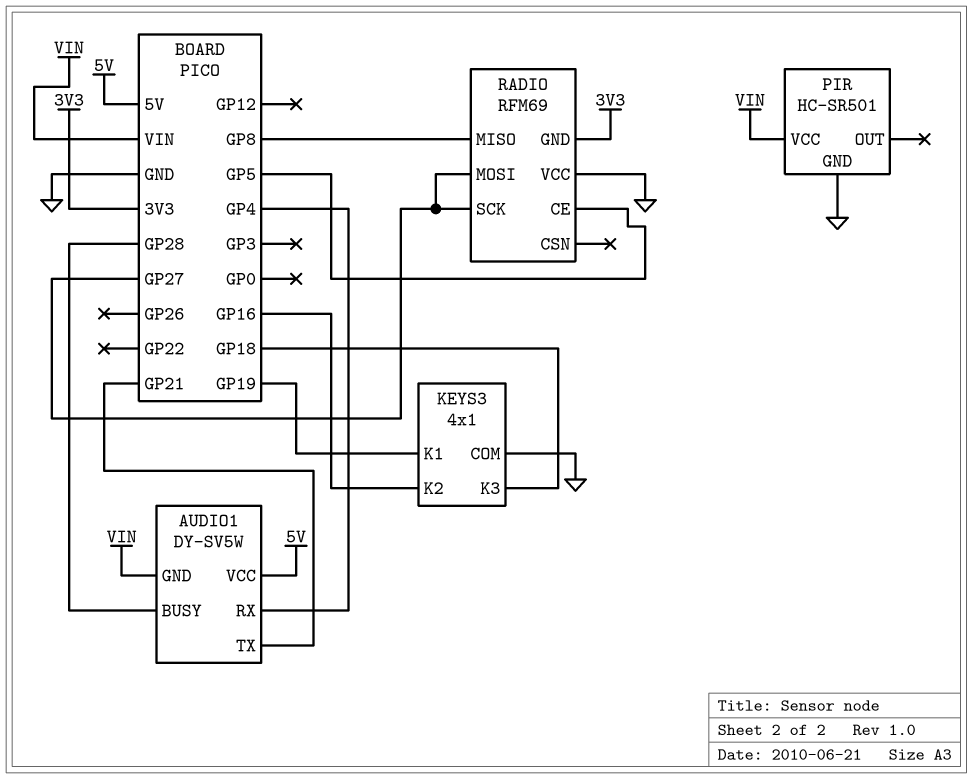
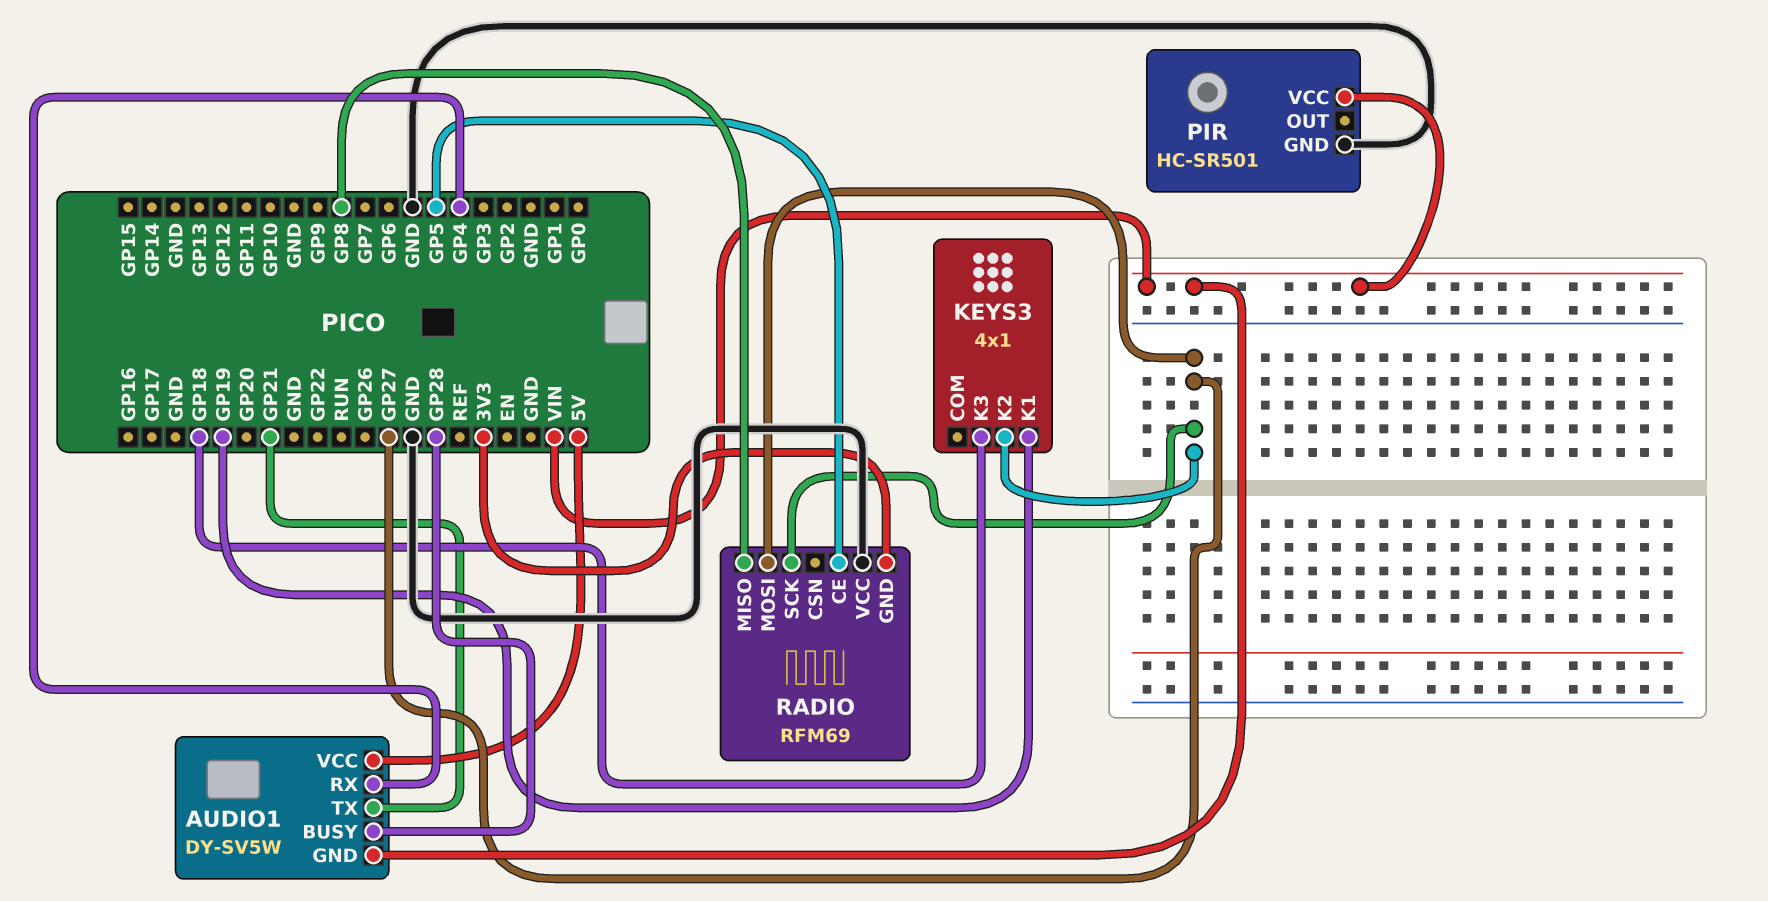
KEYS3 pin COM: GND -> none
KEYS3 pin K2: GP16 -> GP27

